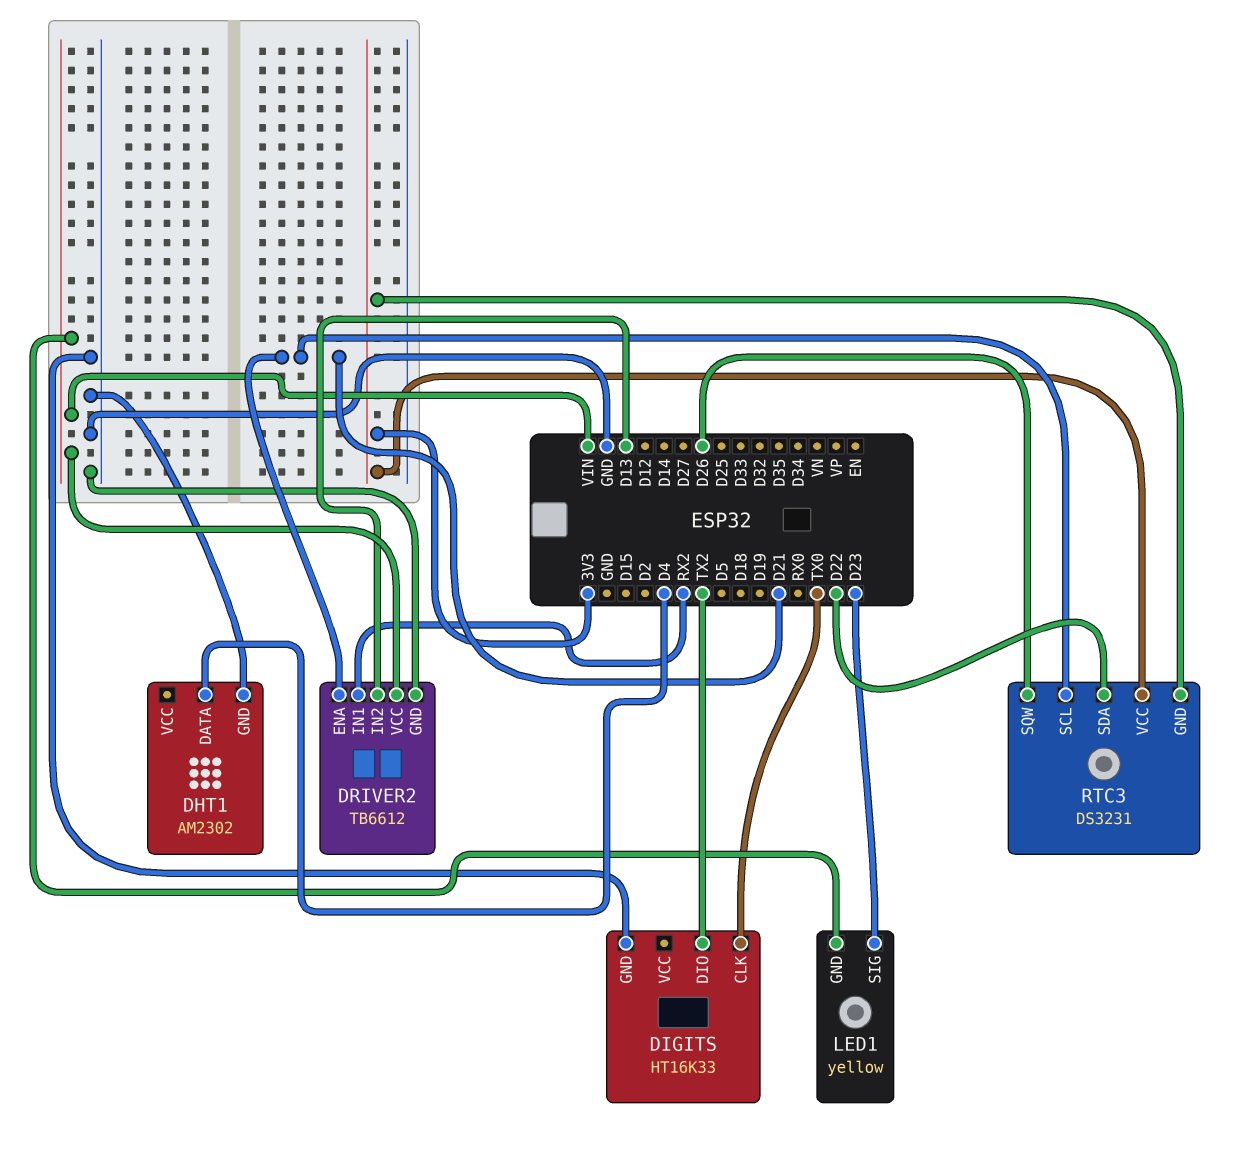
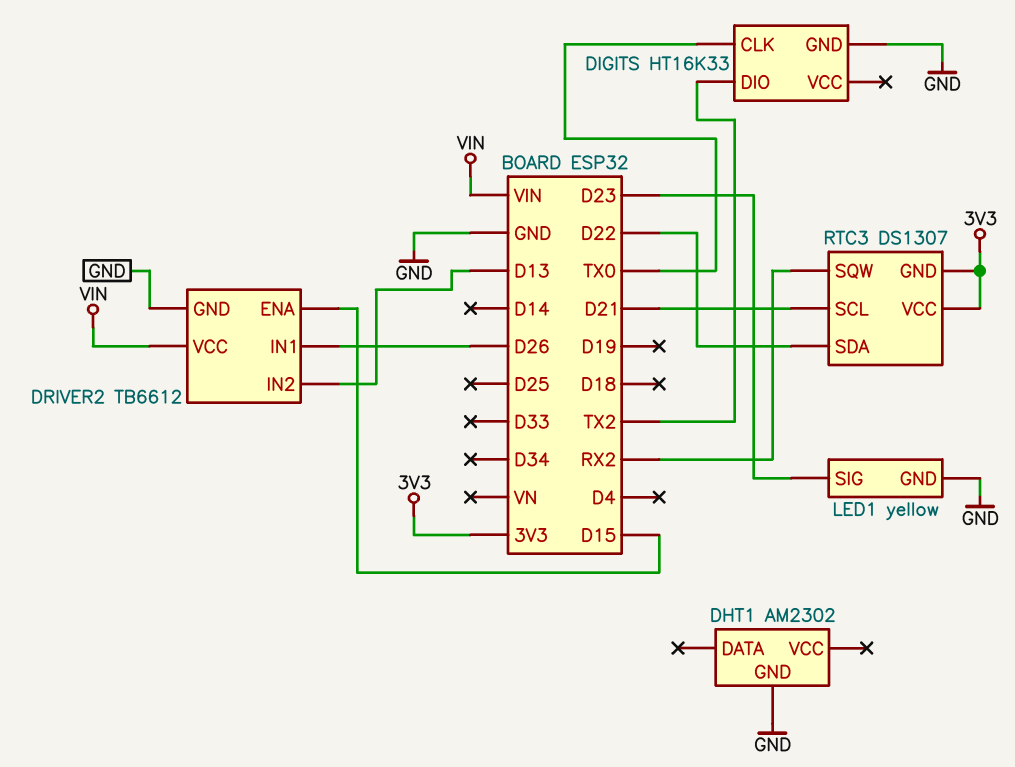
DHT1 pin DATA: D4 -> none
DRIVER2 pin ENA: D21 -> D15
DRIVER2 pin IN1: RX2 -> D26
LED1 pin GND: VIN -> GND
RTC3: DS3231 -> DS1307
RTC3 pin SQW: D26 -> RX2

